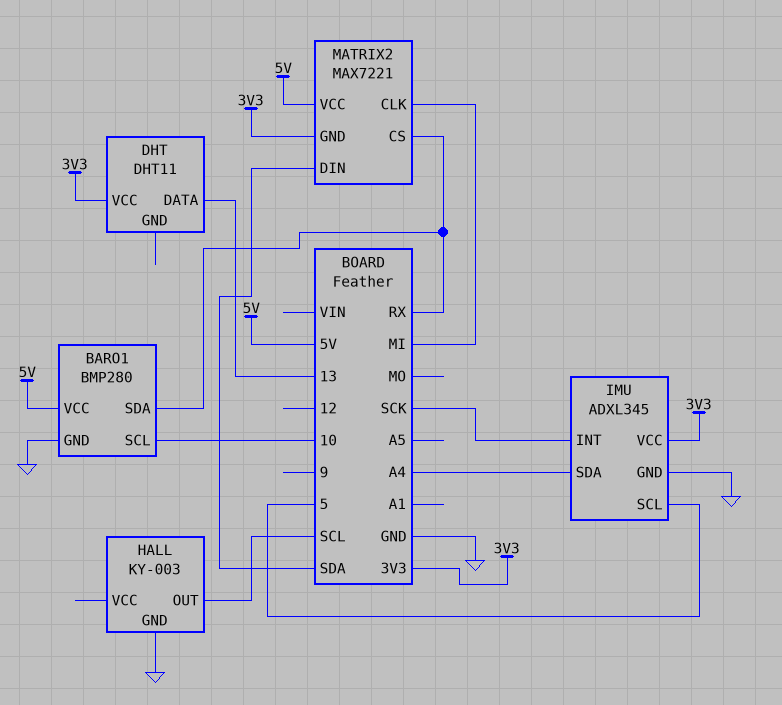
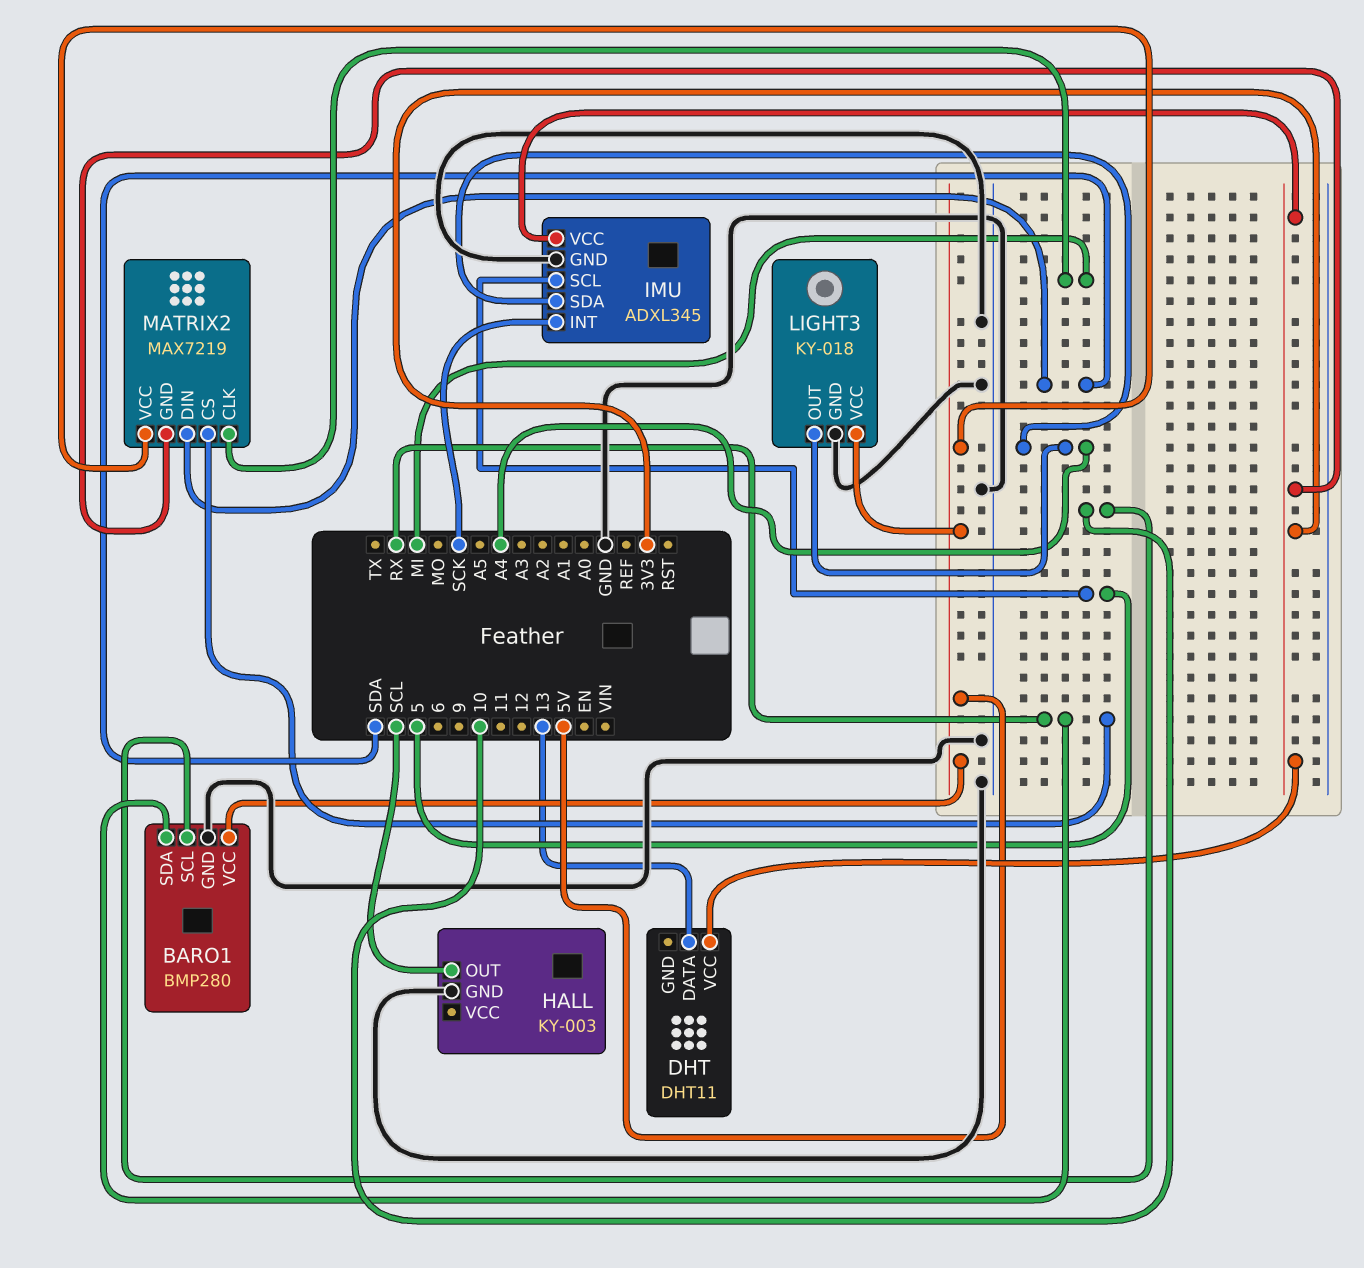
LIGHT3: none -> KY-018
LIGHT3 pin GND: none -> GND
LIGHT3 pin OUT: none -> A4
LIGHT3 pin VCC: none -> 5V
MATRIX2: MAX7221 -> MAX7219

